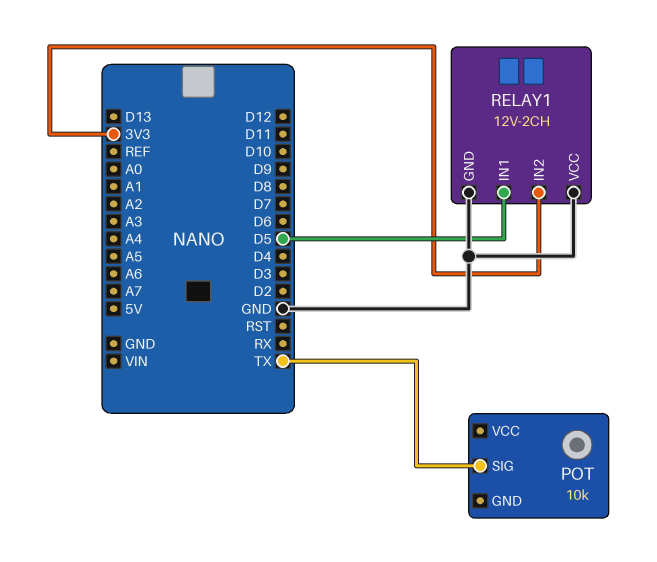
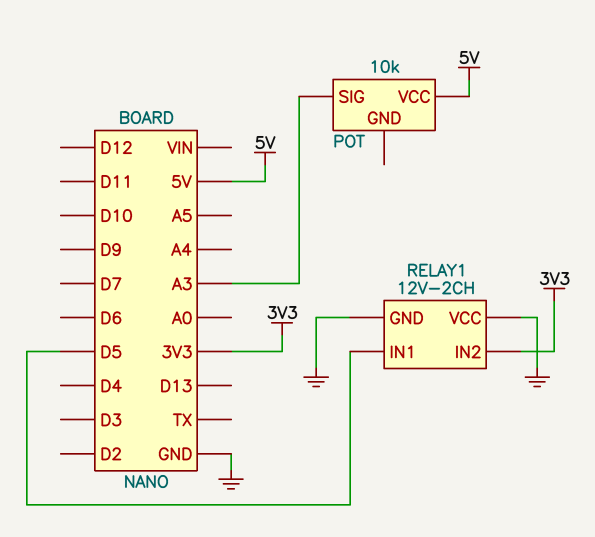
POT pin SIG: TX -> A3
POT pin VCC: none -> 5V

